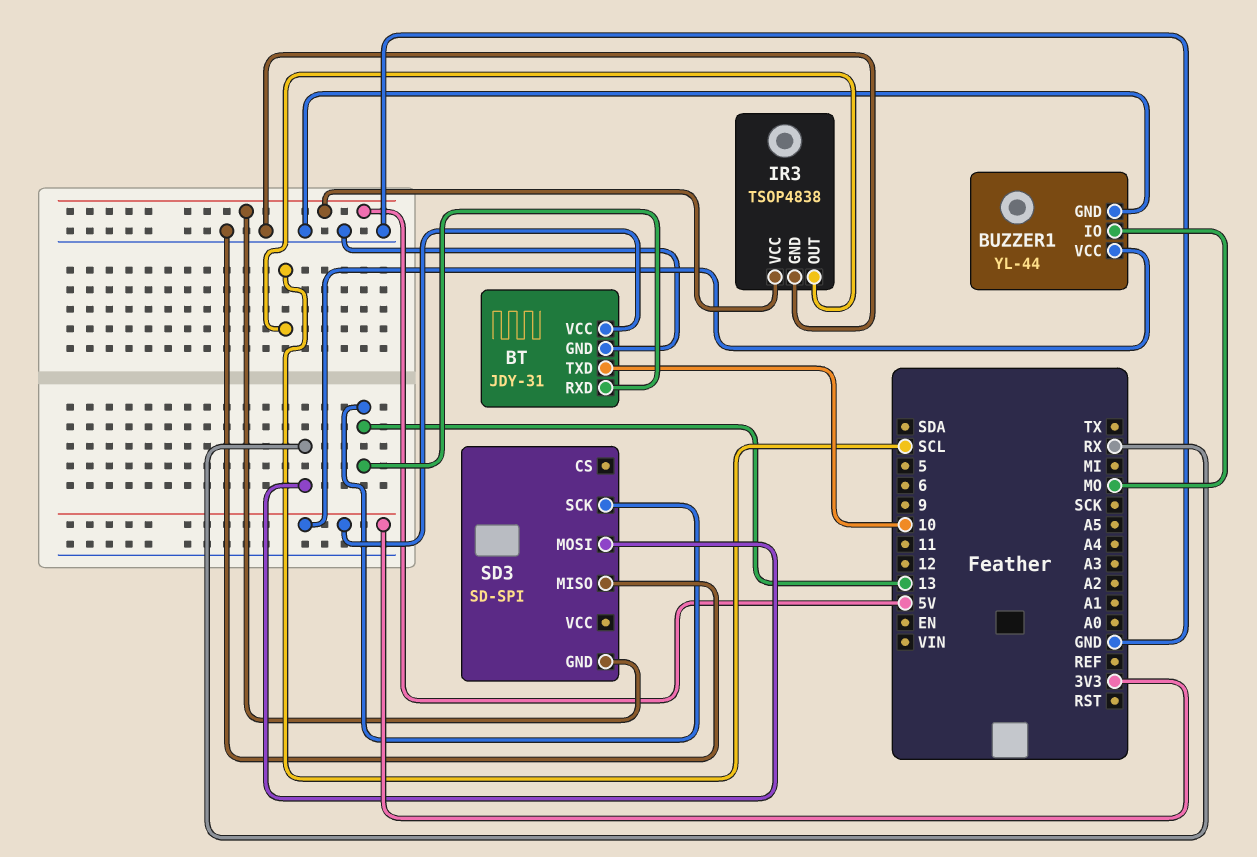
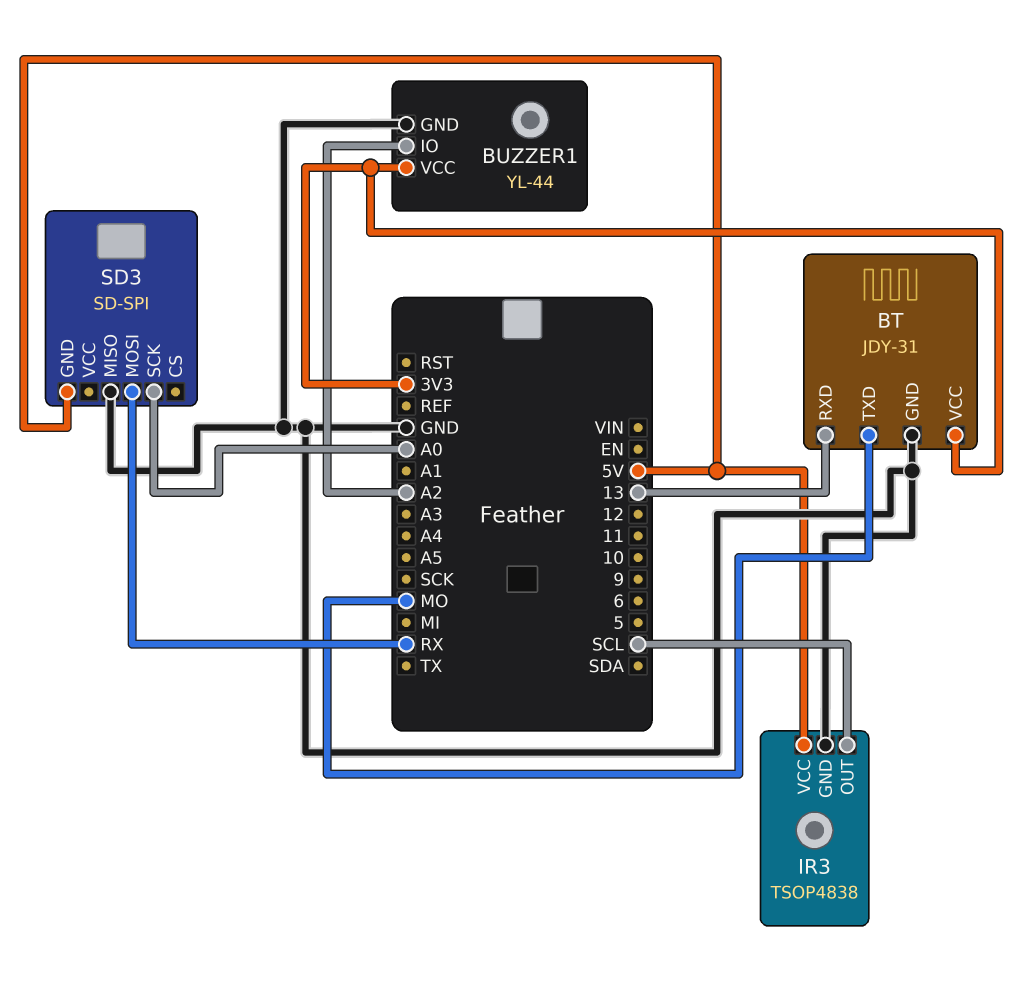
BT pin TXD: 10 -> MO
BUZZER1 pin IO: MO -> A2
SD3 pin SCK: 13 -> A0

